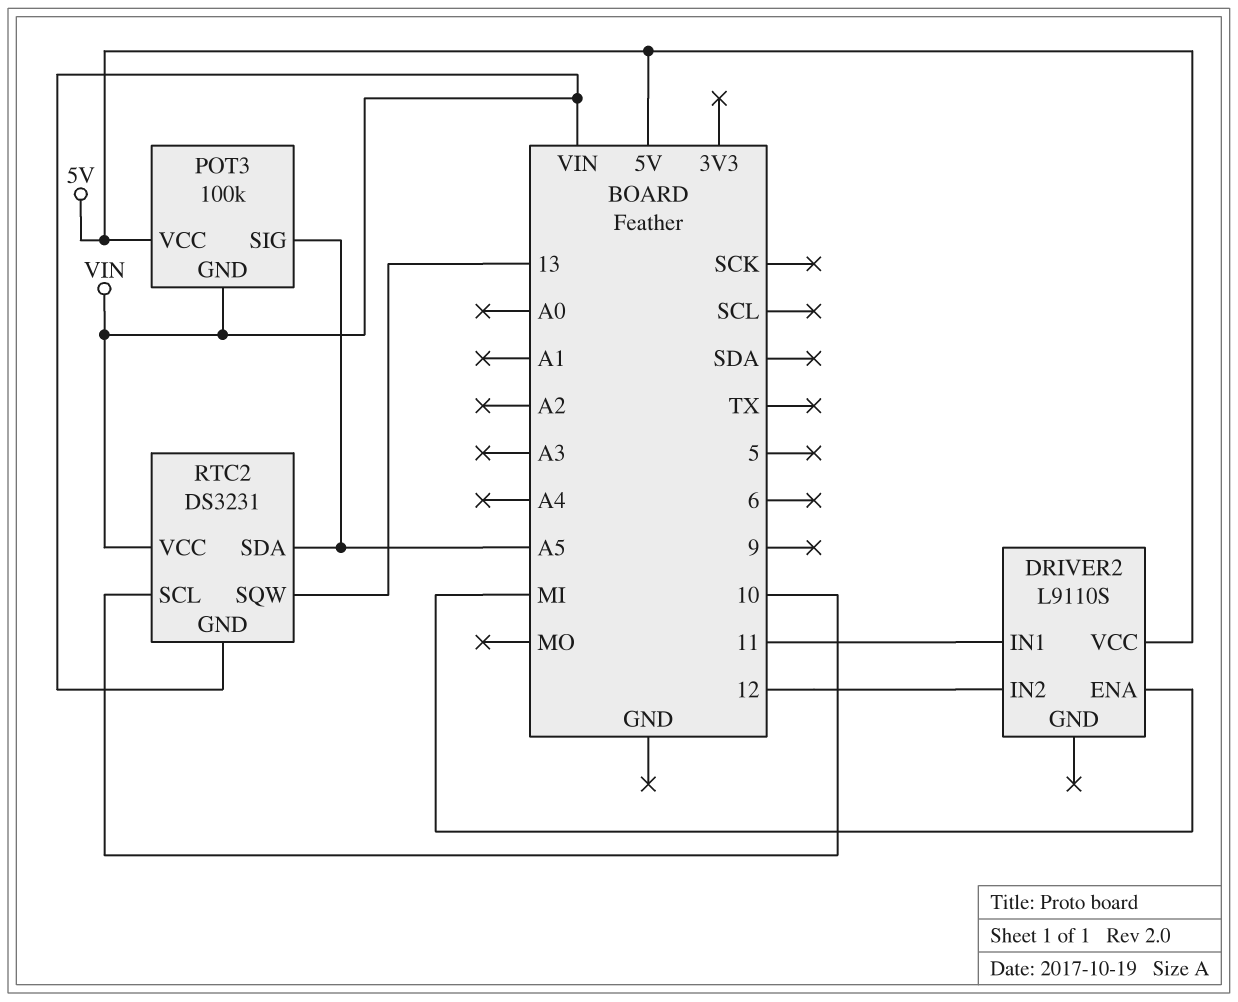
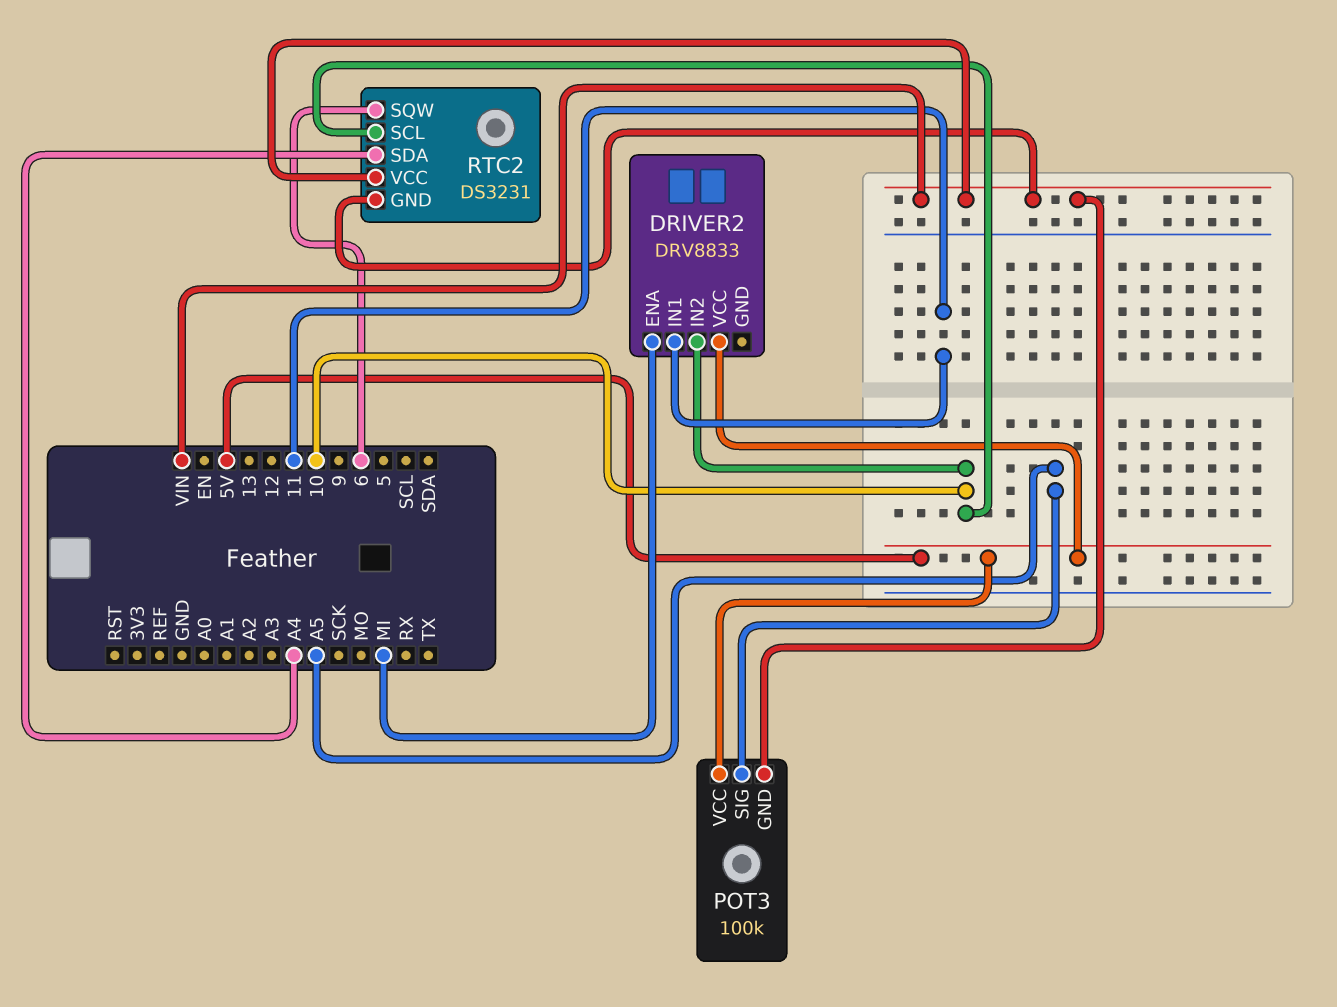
DRIVER2: L9110S -> DRV8833
DRIVER2 pin IN2: 12 -> 10
RTC2 pin SDA: A5 -> A4
RTC2 pin SQW: 13 -> 6

